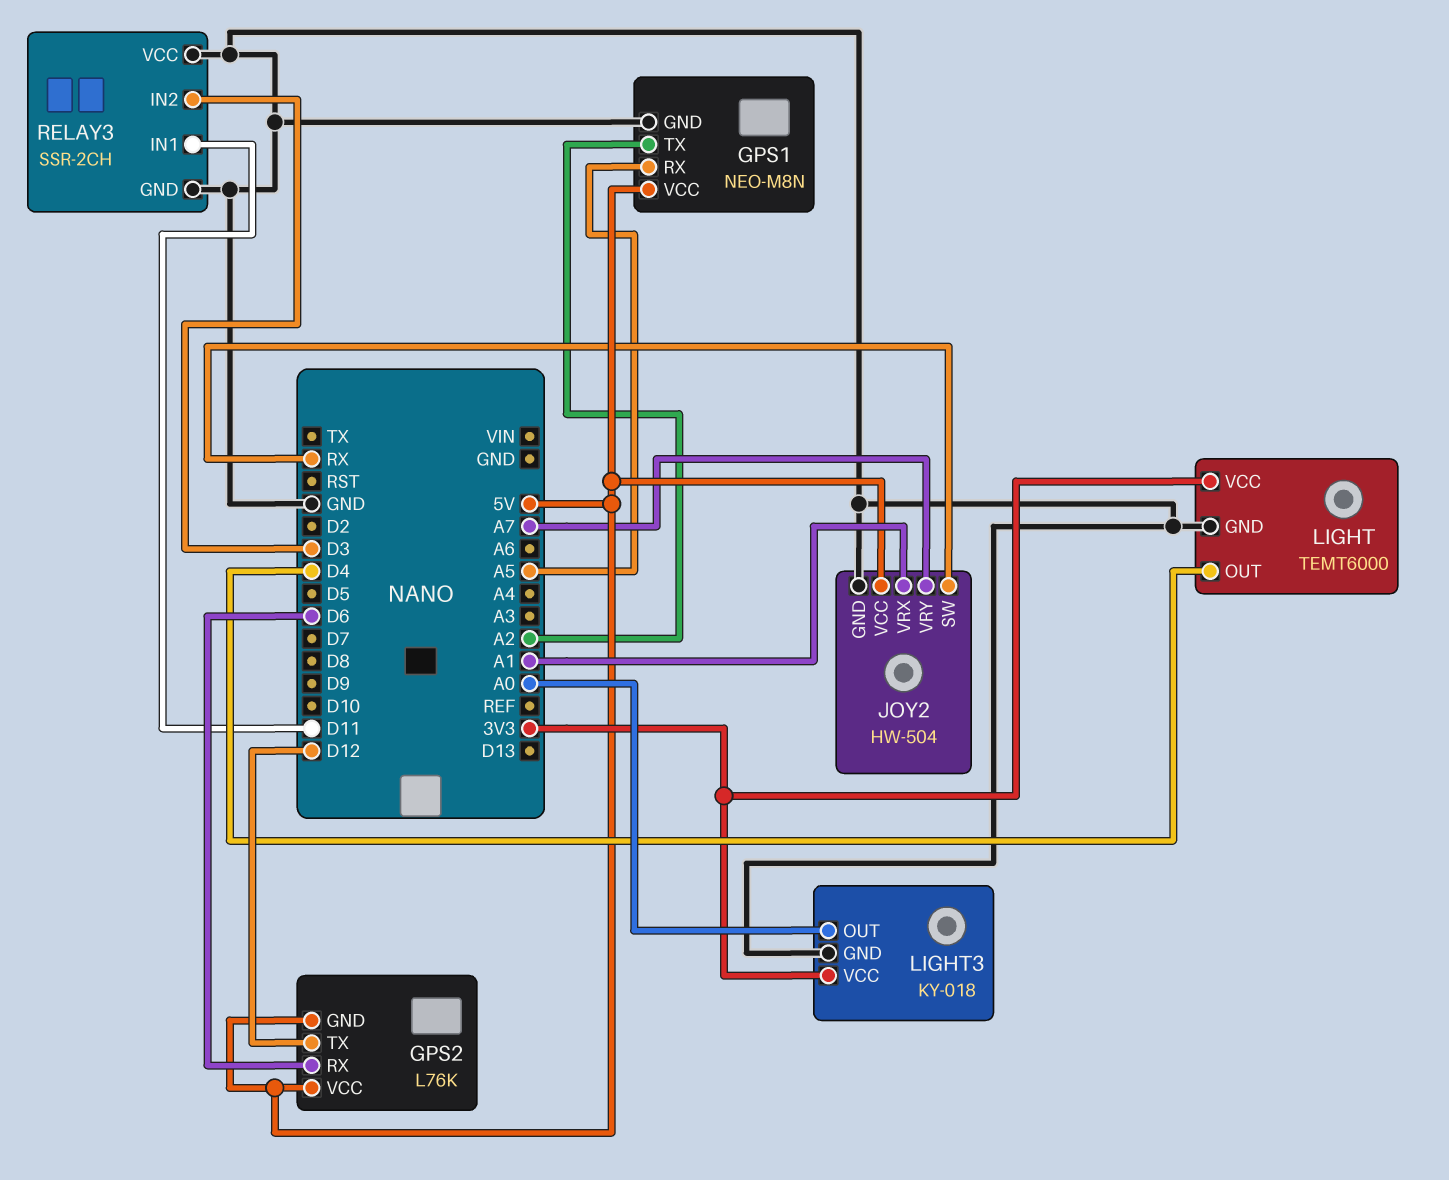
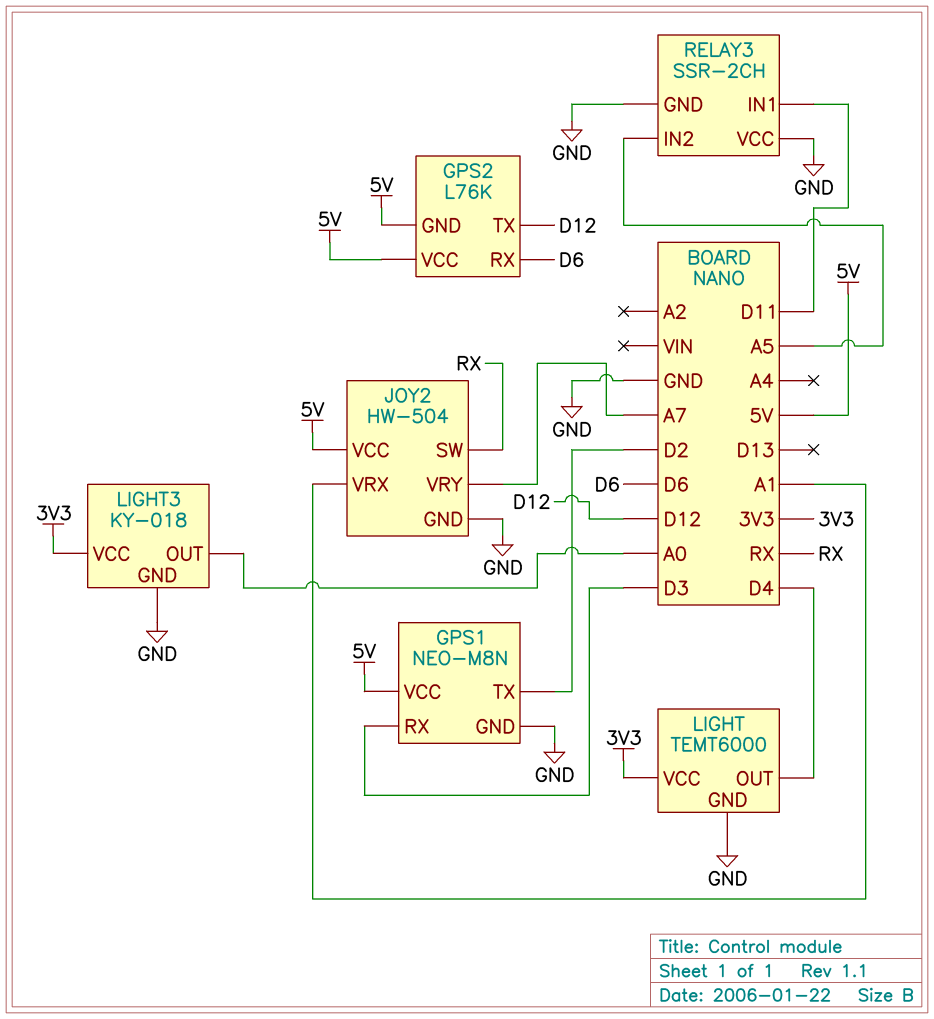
GPS1 pin RX: A5 -> D3
GPS1 pin TX: A2 -> D2
RELAY3 pin IN2: D3 -> A5

